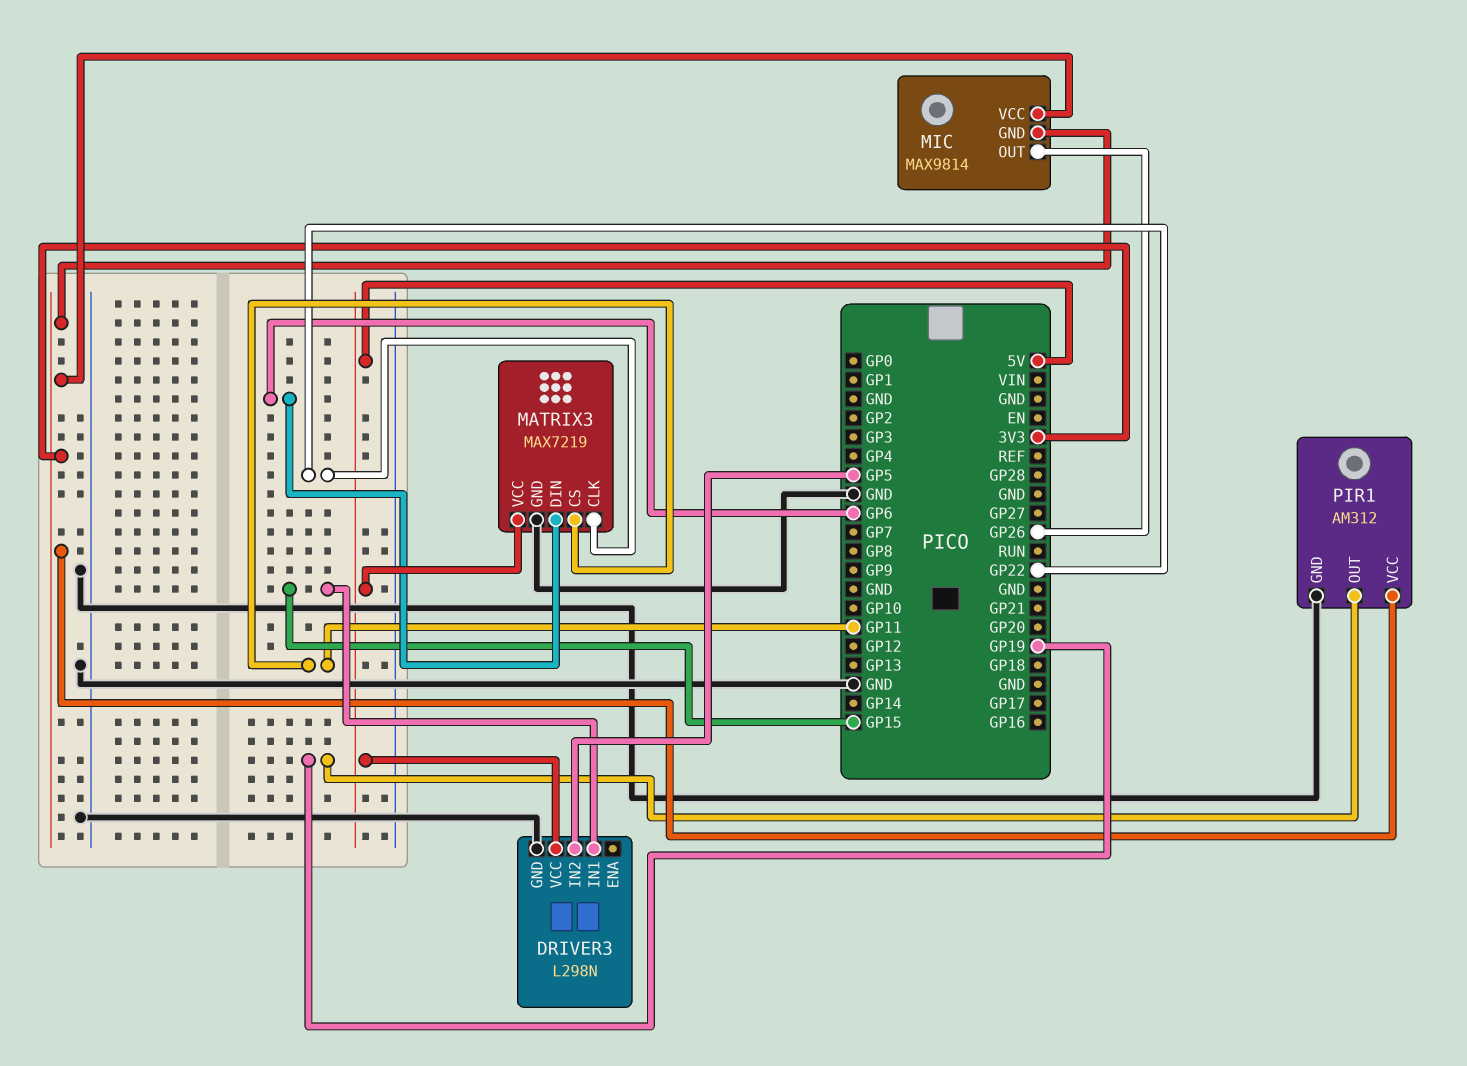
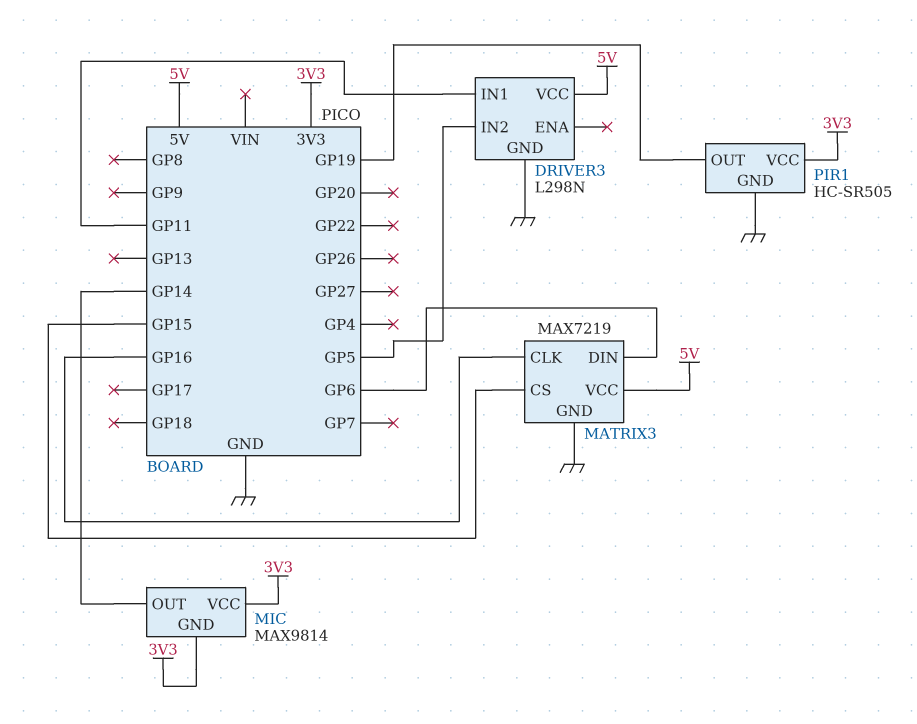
DRIVER3 pin IN1: GP15 -> GP11
MATRIX3 pin CLK: GP22 -> GP16
MATRIX3 pin CS: GP11 -> GP15
MIC pin OUT: GP26 -> GP14
PIR1: AM312 -> HC-SR505

